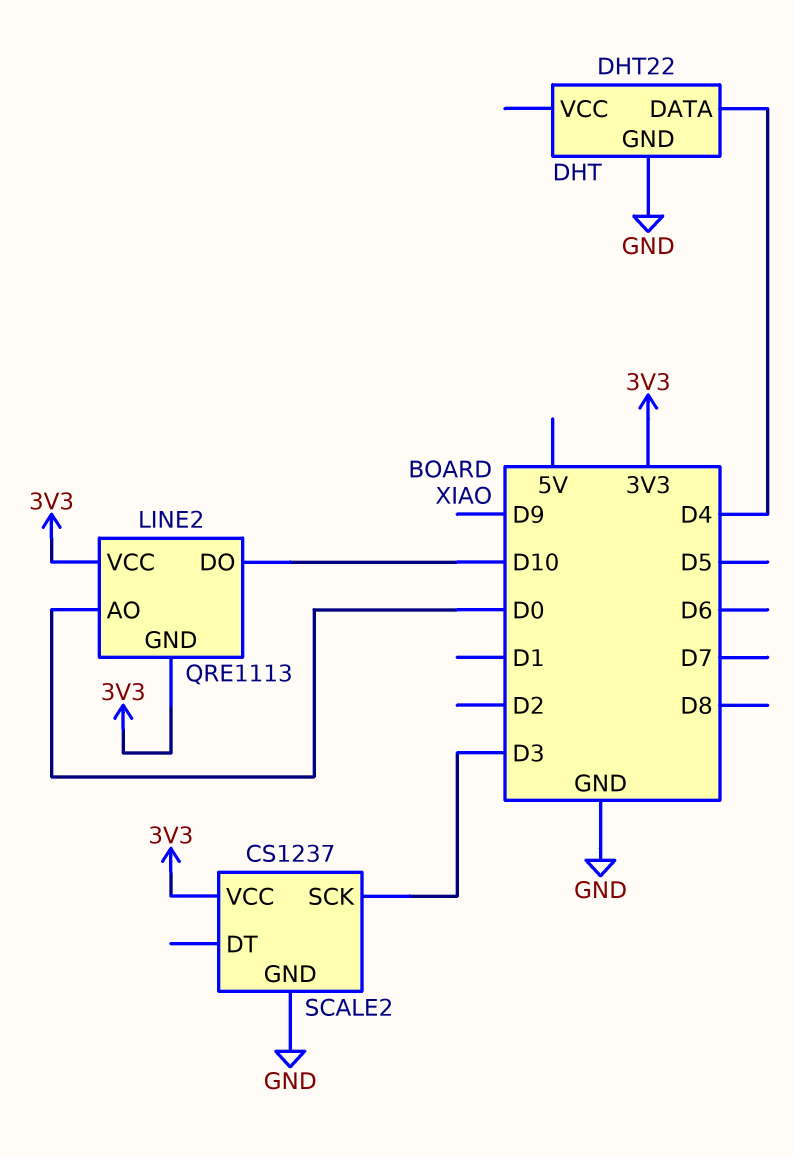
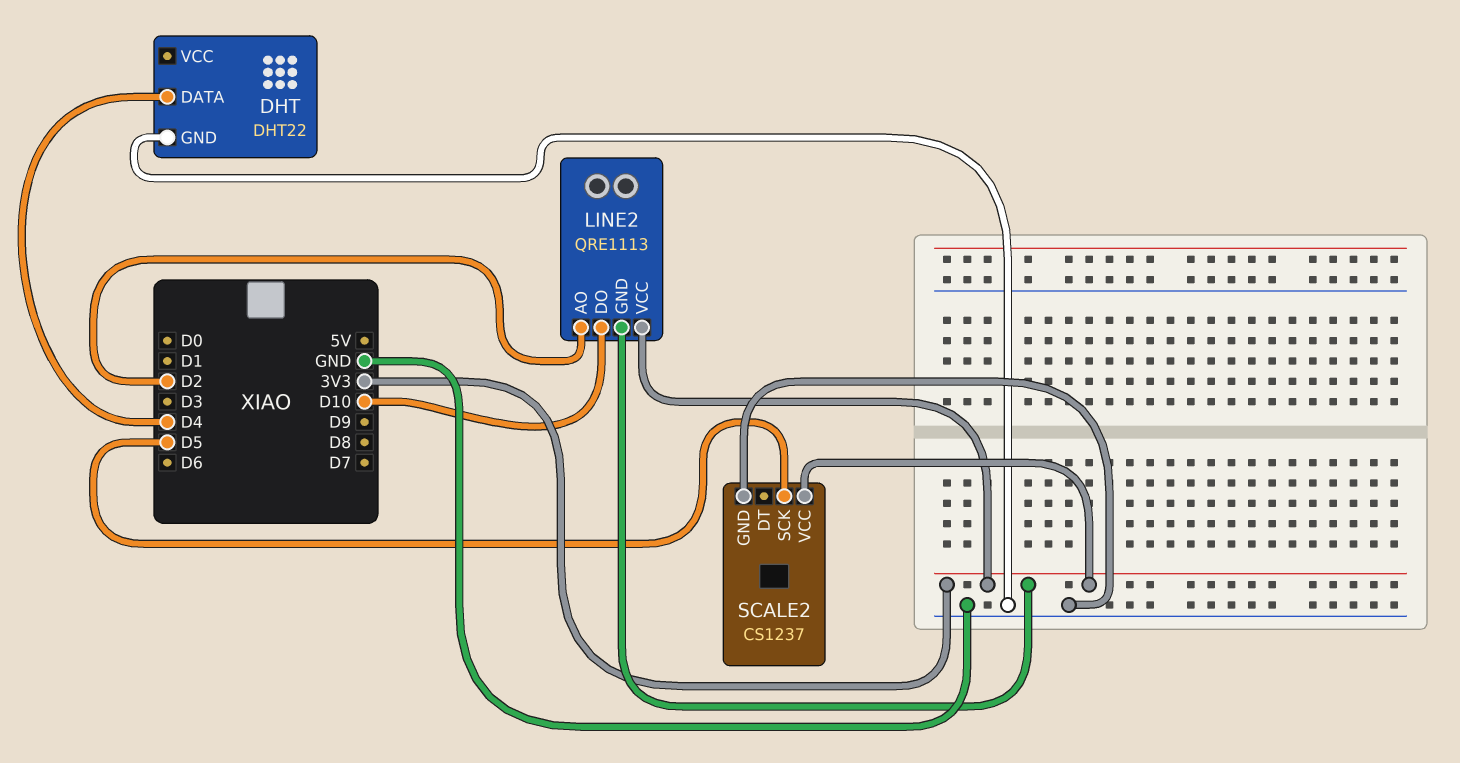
LINE2 pin AO: D0 -> D2
SCALE2 pin SCK: D3 -> D5

